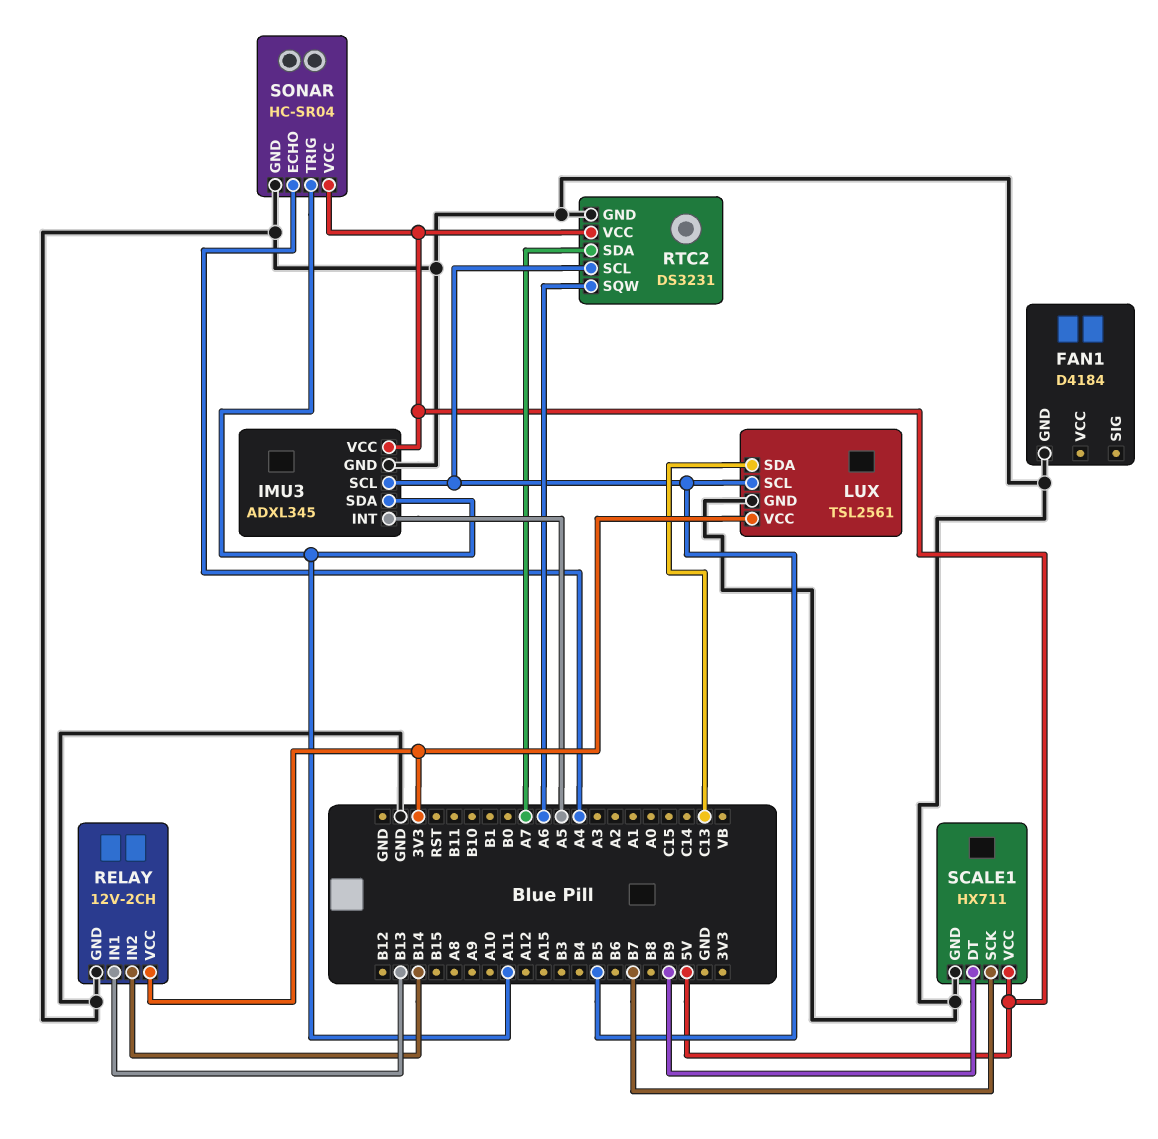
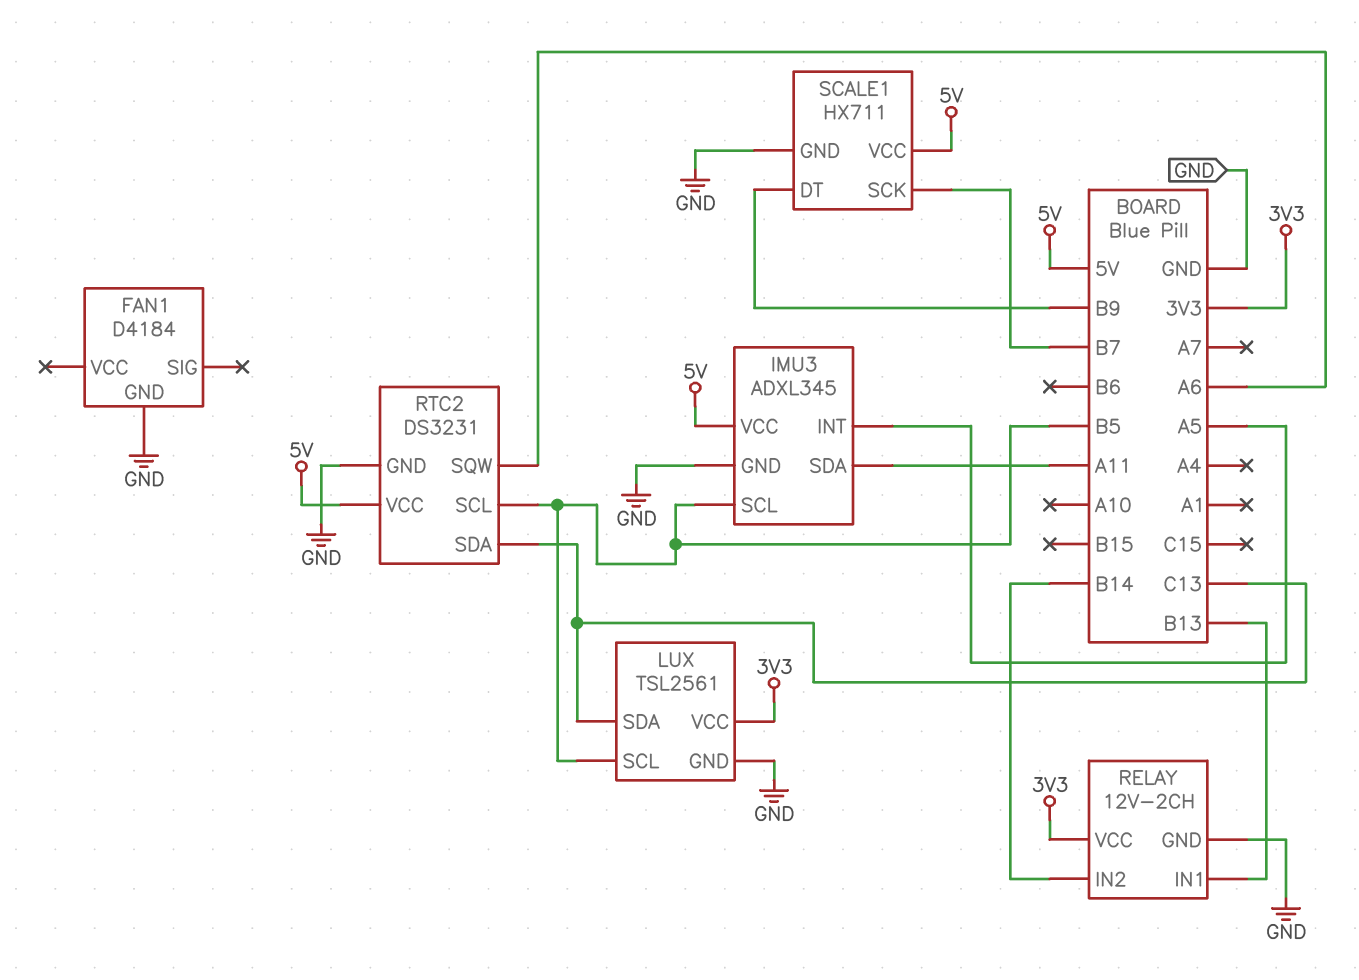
RTC2 pin SDA: A7 -> C13
SONAR: HC-SR04 -> none
SONAR pin ECHO: A4 -> none
SONAR pin GND: GND -> none
SONAR pin TRIG: A11 -> none
SONAR pin VCC: 5V -> none

